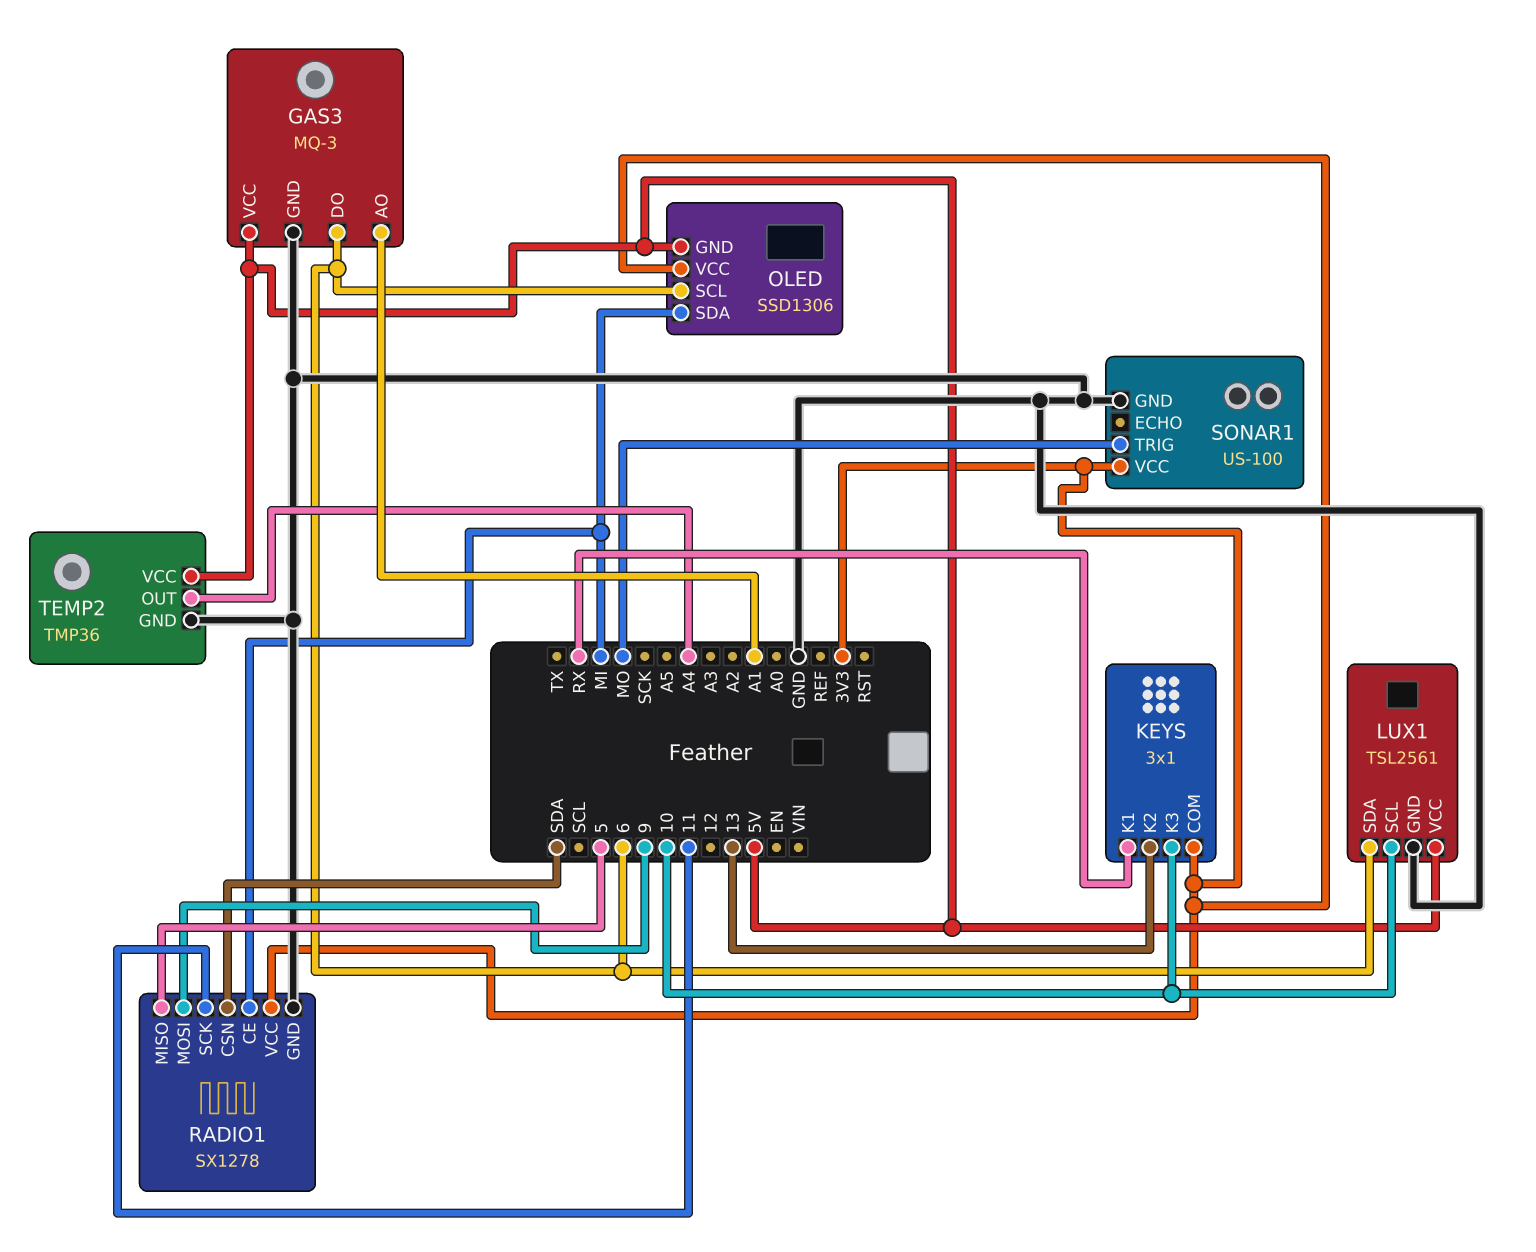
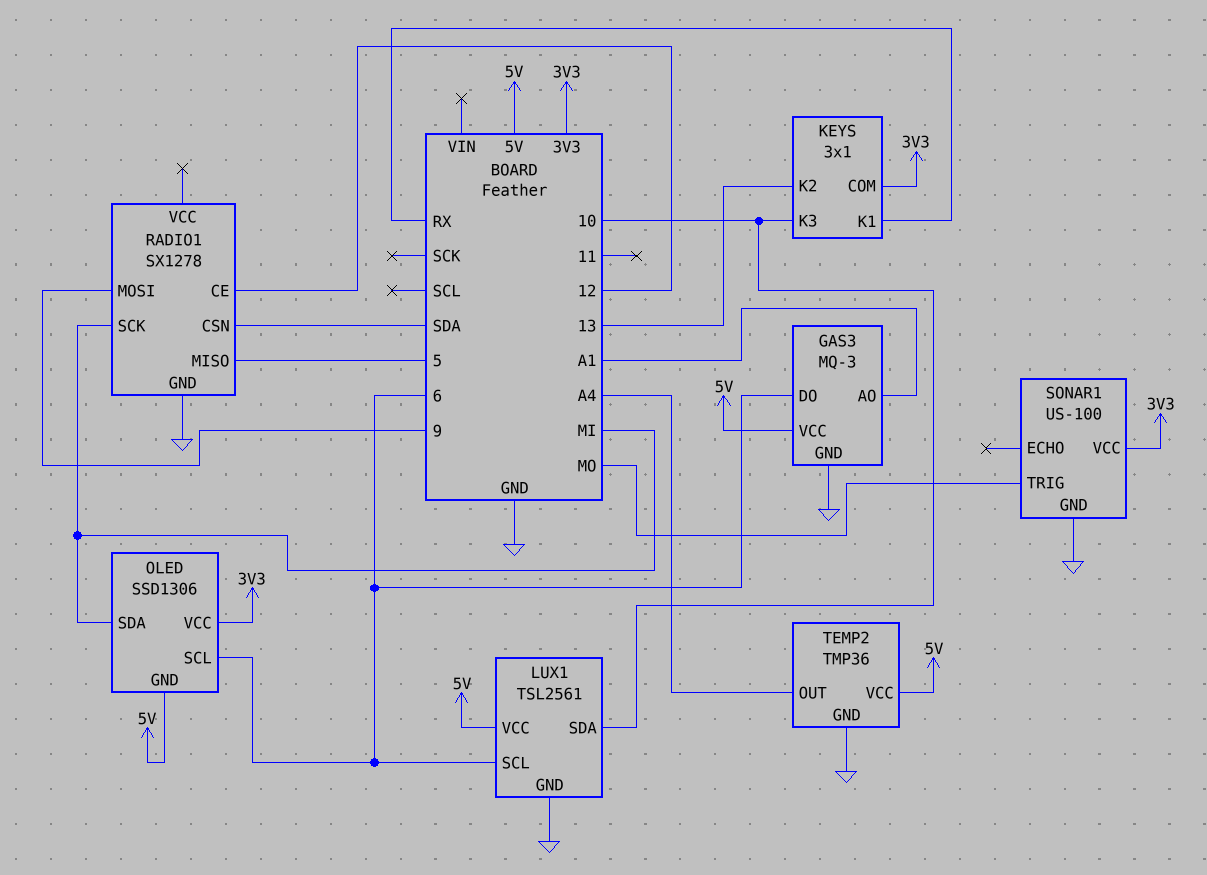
LUX1 pin SCL: 10 -> 6
LUX1 pin SDA: 6 -> 10
RADIO1 pin CE: MI -> 12
RADIO1 pin SCK: 11 -> MI
RADIO1 pin VCC: 3V3 -> none

